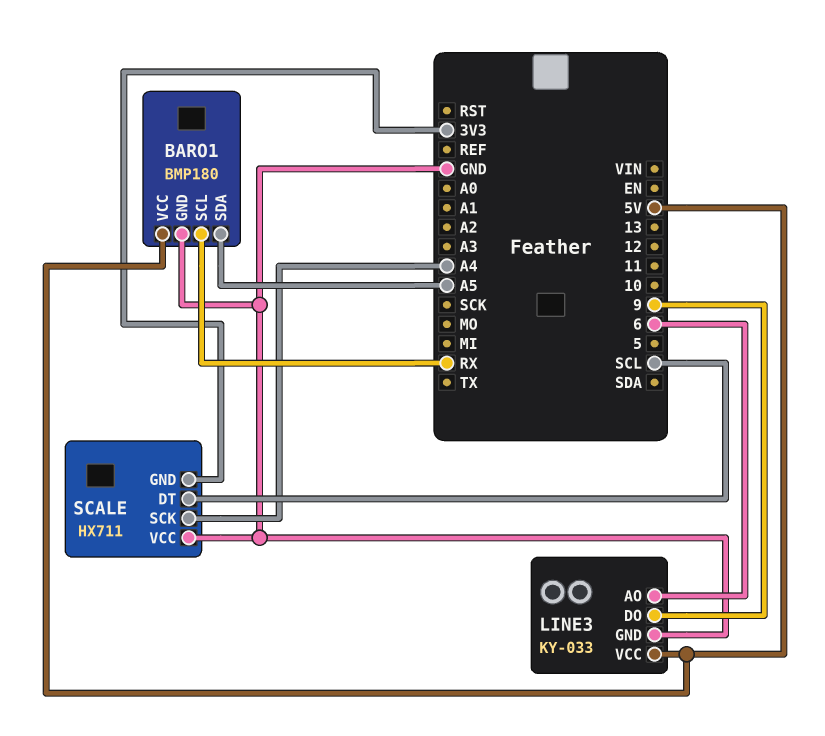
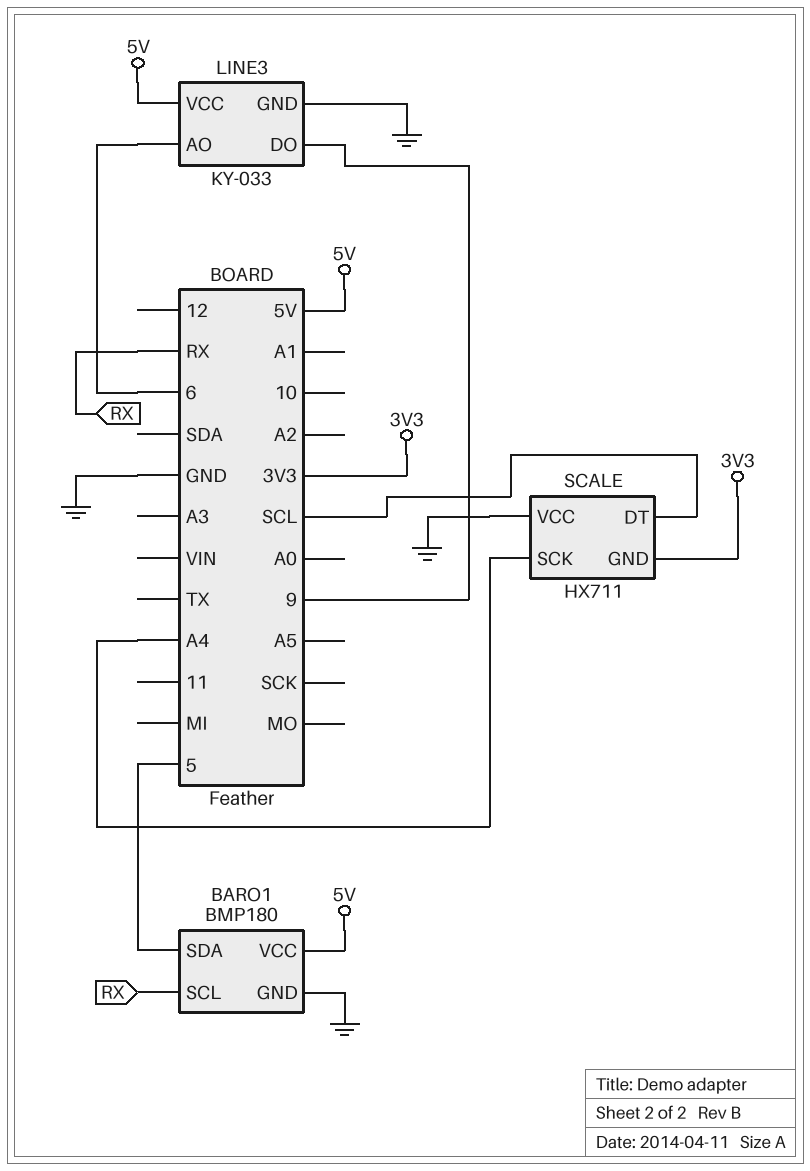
BARO1 pin SDA: A5 -> 5

